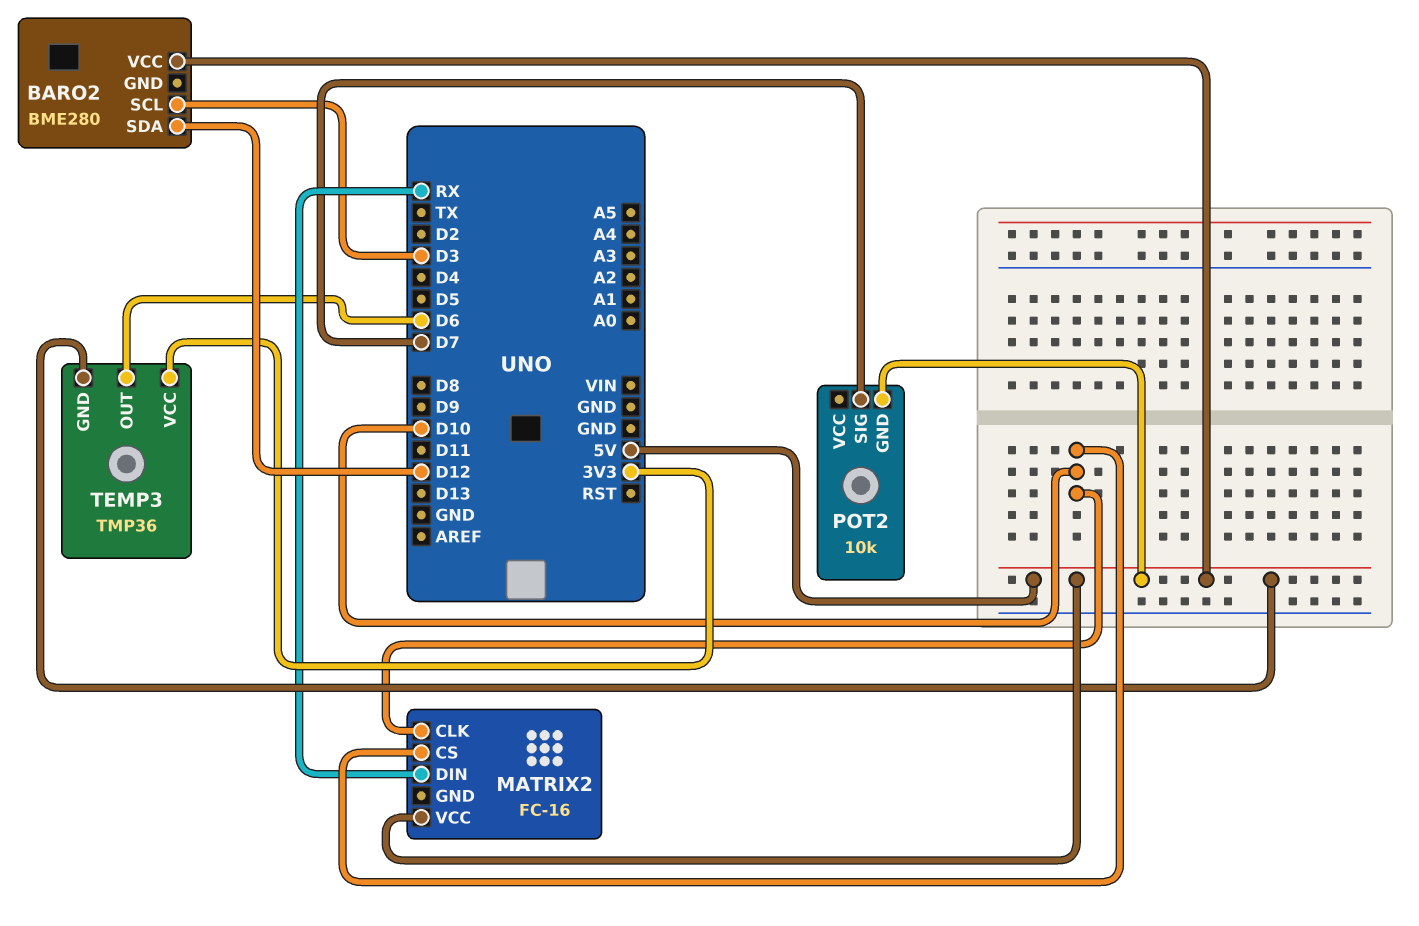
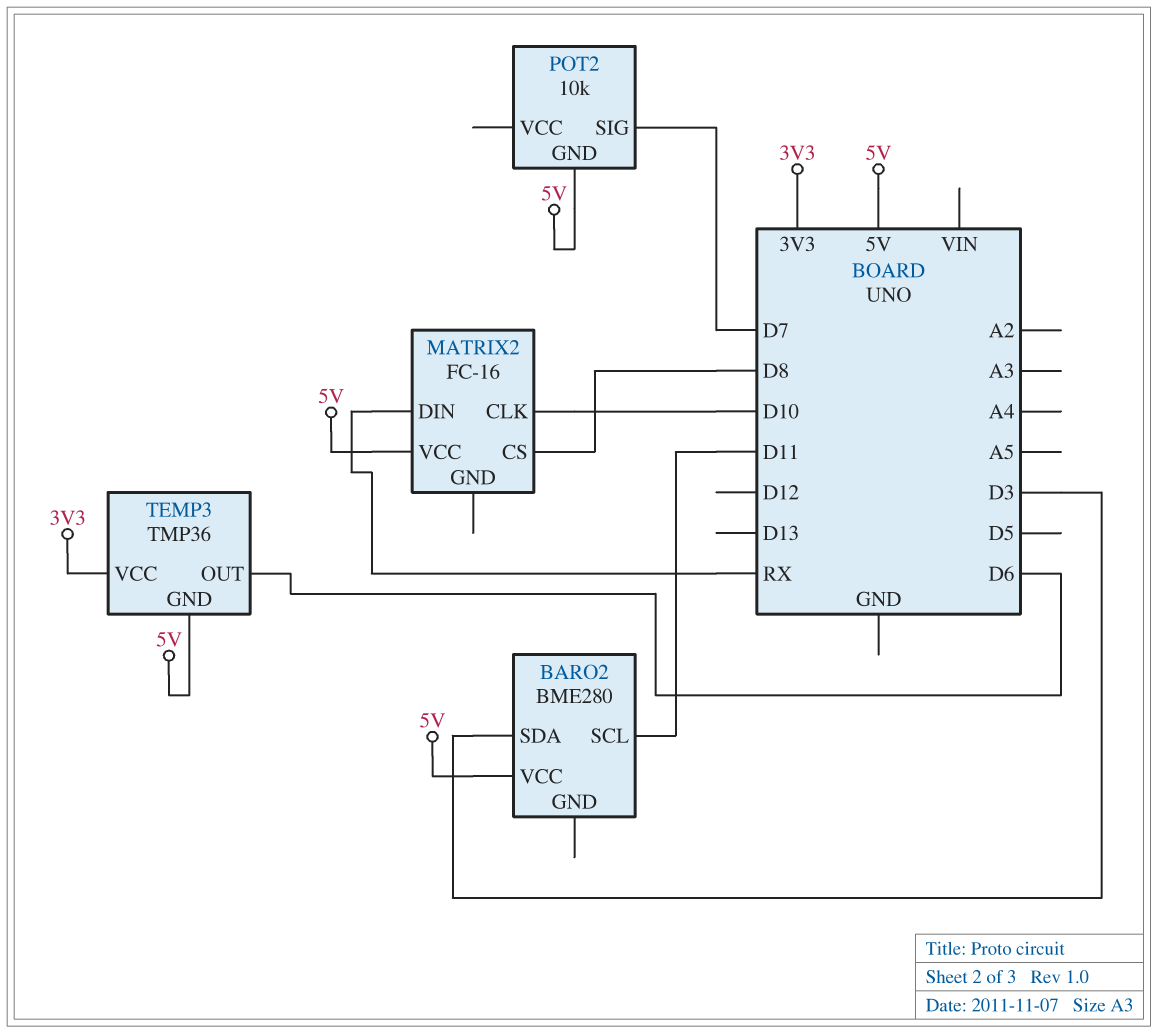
BARO2 pin SCL: D3 -> D11
BARO2 pin SDA: D12 -> D3
MATRIX2 pin CS: D10 -> D8

